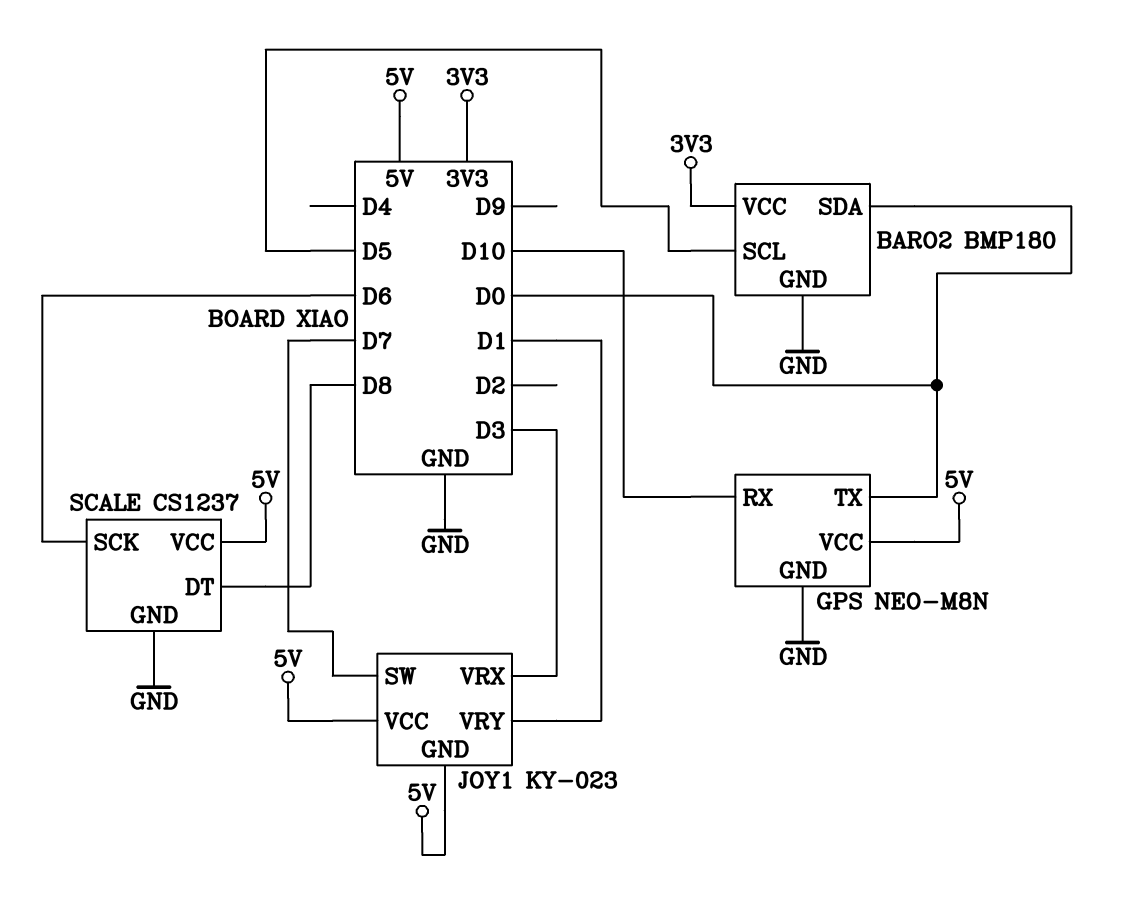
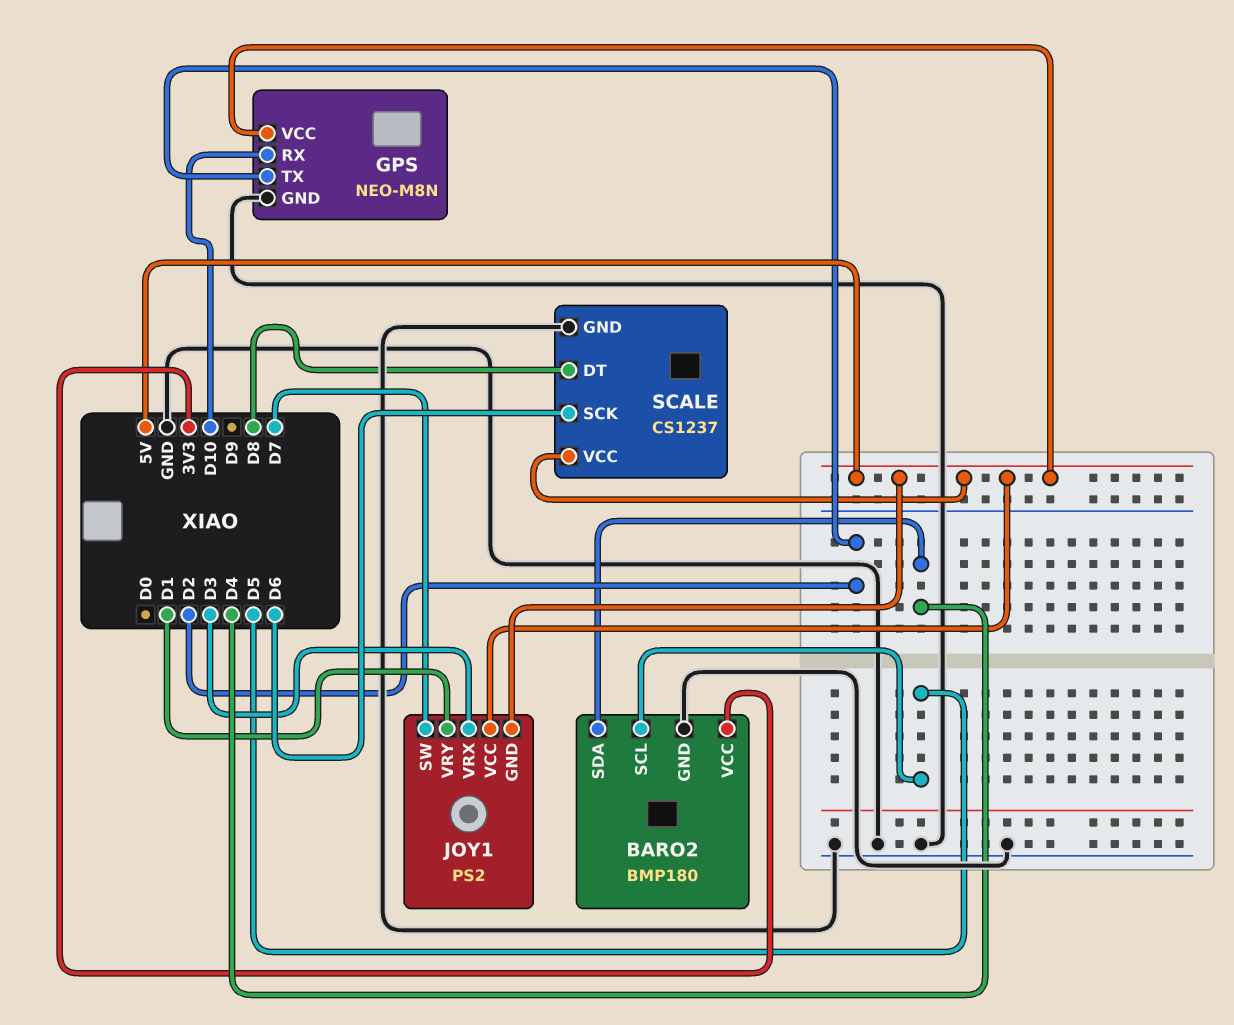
BARO2 pin SDA: D0 -> D4
GPS pin TX: D0 -> D2
JOY1: KY-023 -> PS2

